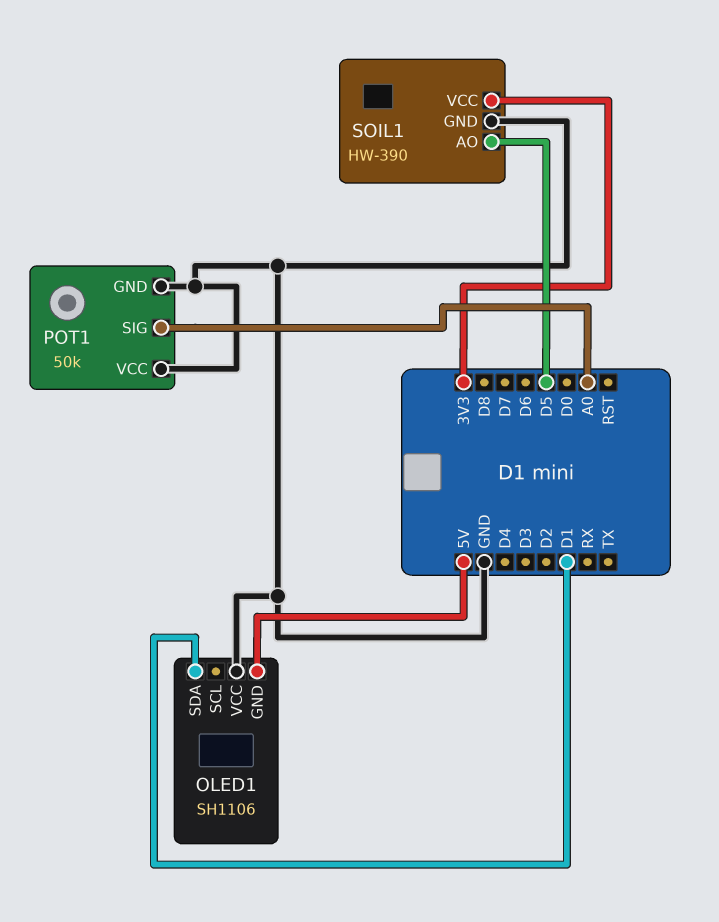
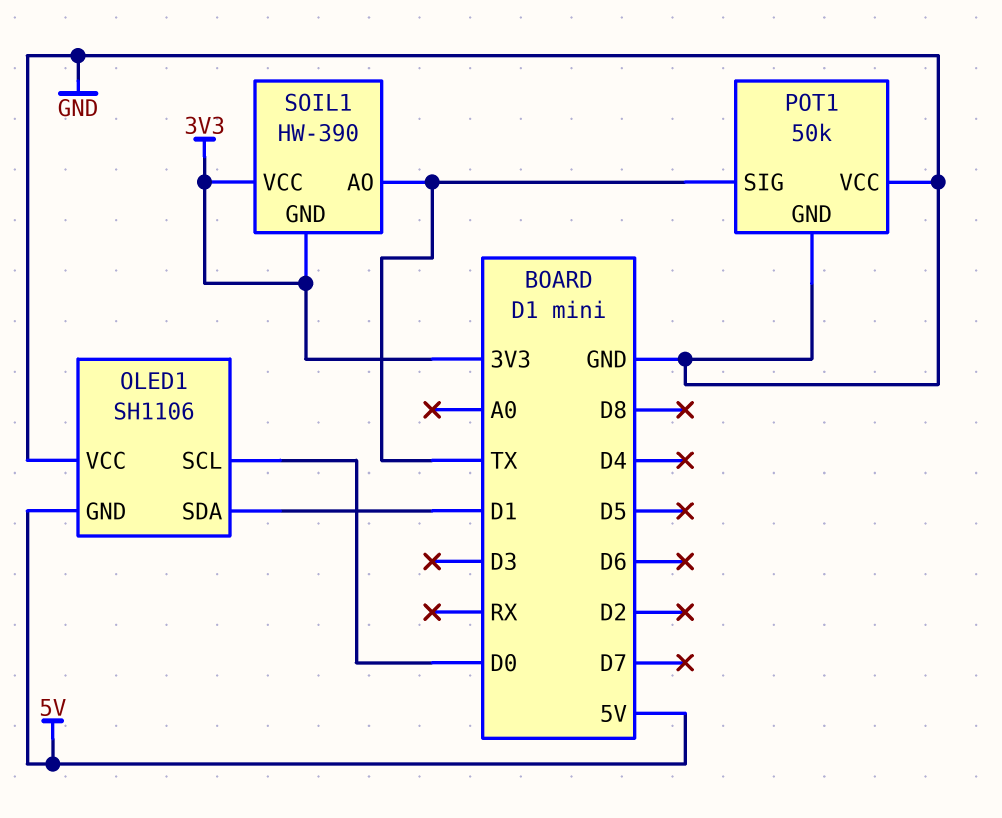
OLED1 pin SCL: none -> D0
POT1 pin SIG: A0 -> TX
SOIL1 pin AO: D5 -> TX
SOIL1 pin GND: GND -> 3V3

